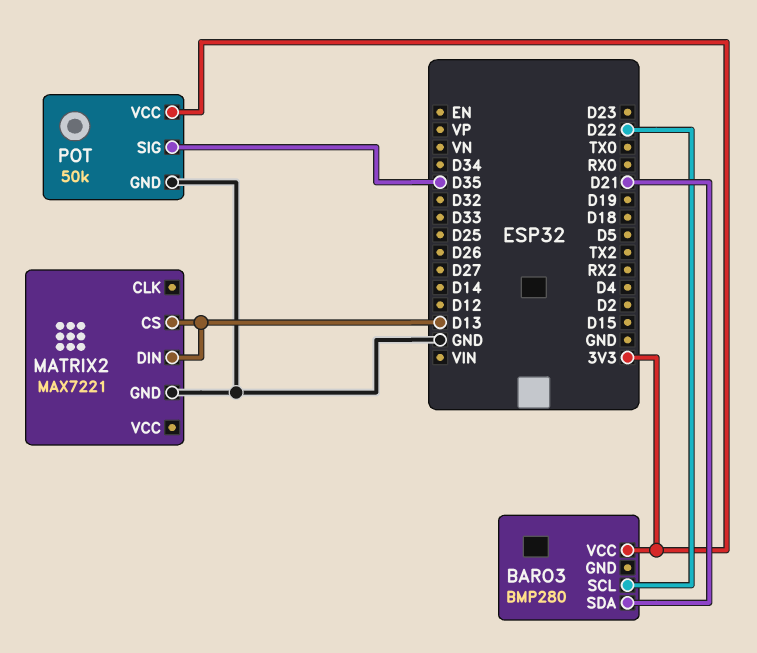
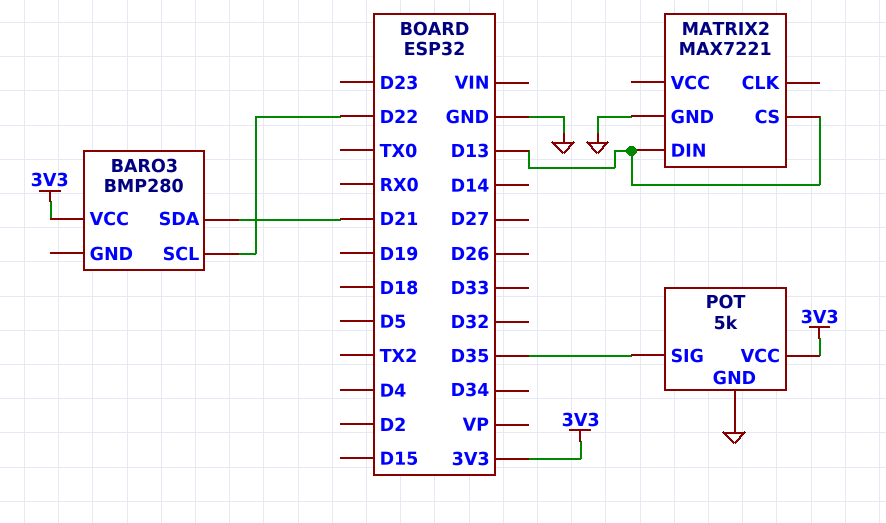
POT: 50k -> 5k

